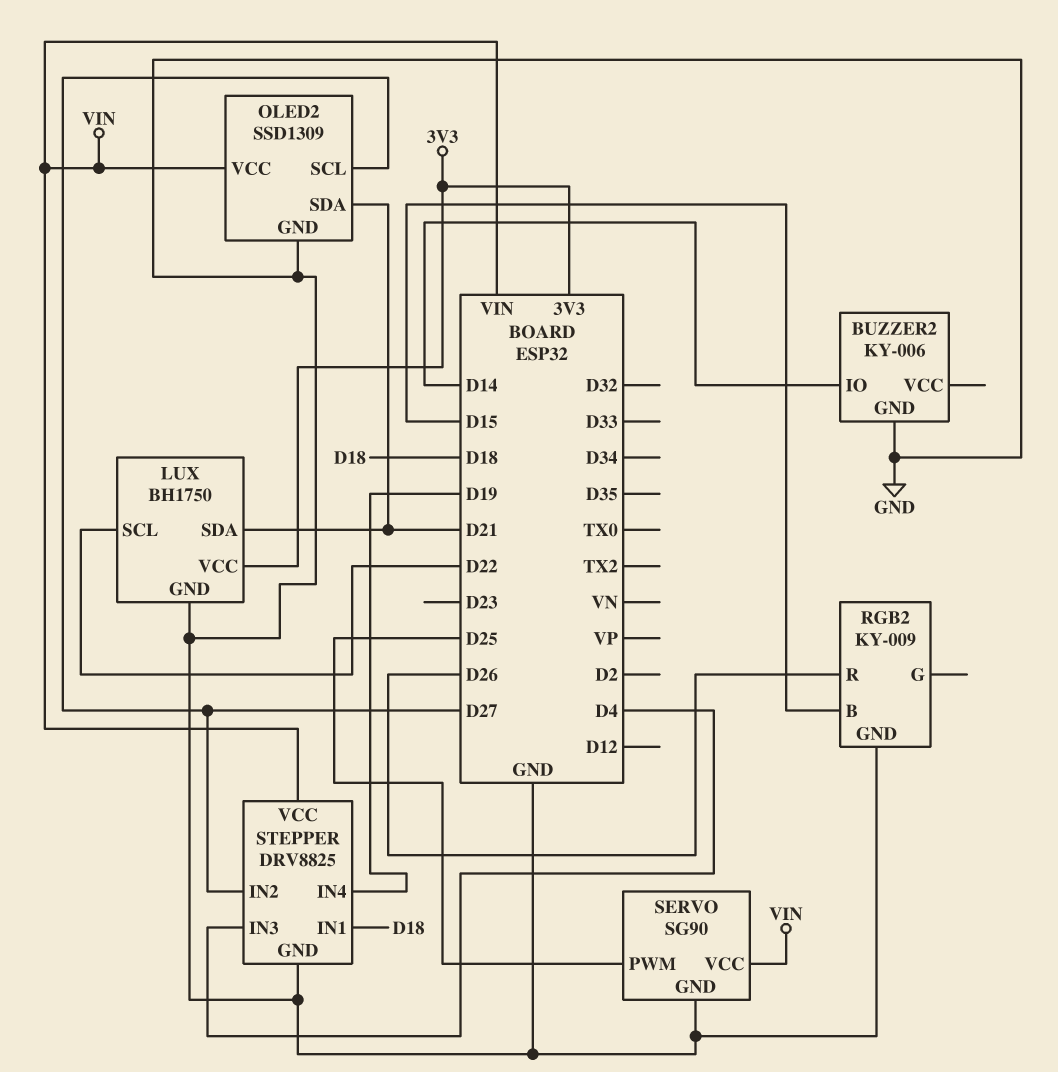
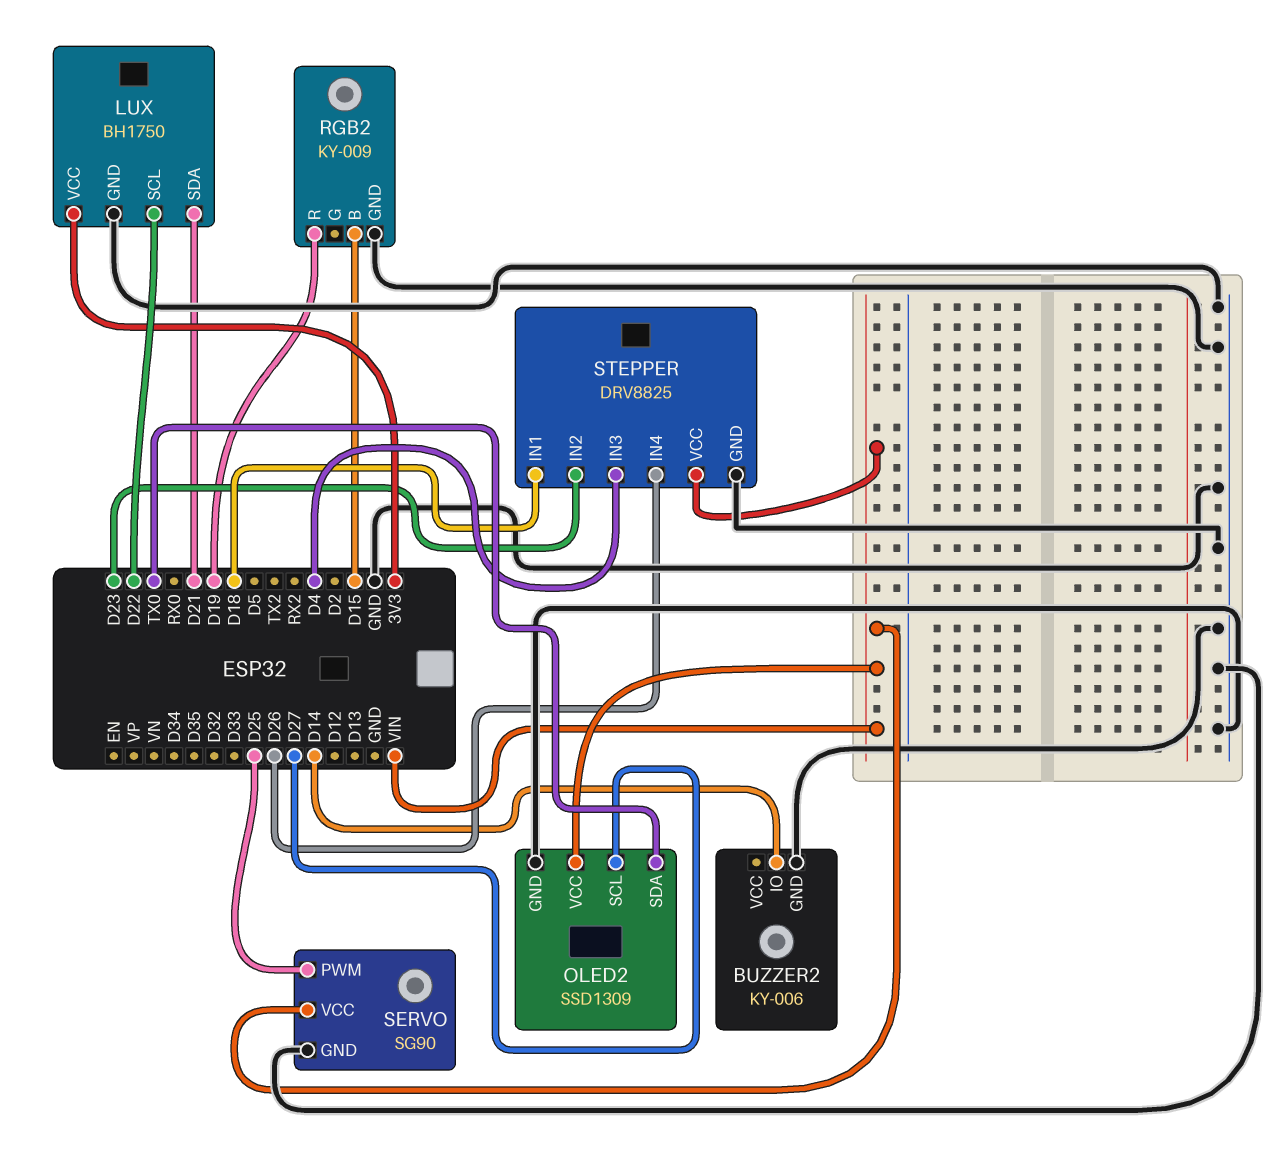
OLED2 pin SDA: D21 -> TX0
RGB2 pin R: D26 -> D19
STEPPER pin IN2: D27 -> D23
STEPPER pin IN4: D19 -> D26

